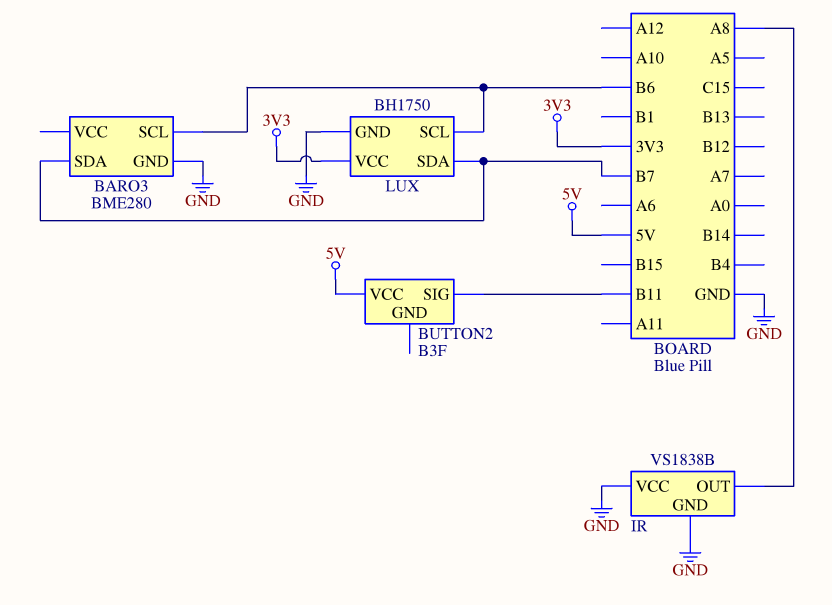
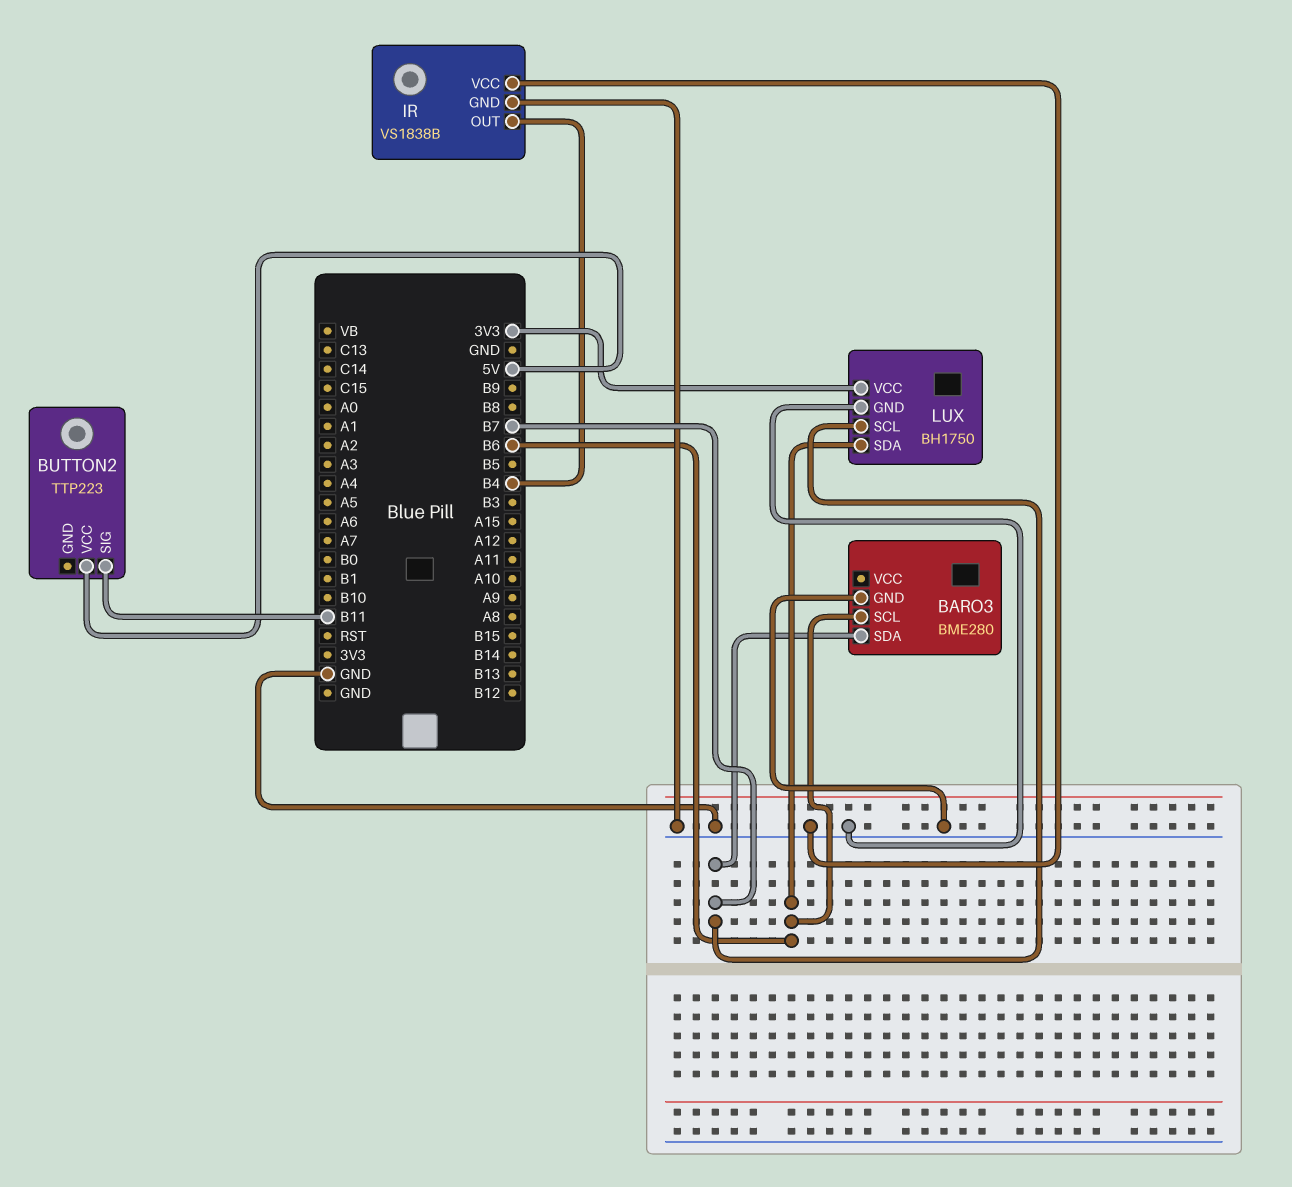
BUTTON2: B3F -> TTP223
IR pin OUT: A8 -> B4
LUX pin SCL: B6 -> B7
LUX pin SDA: B7 -> B6

